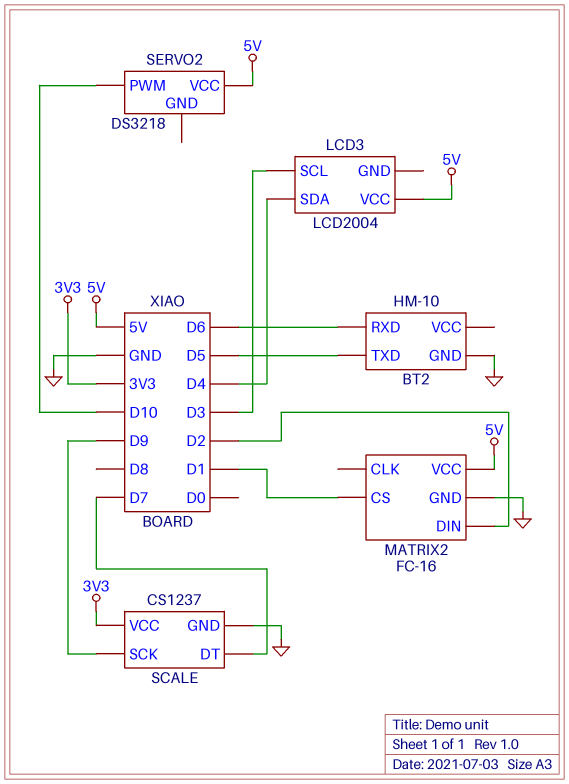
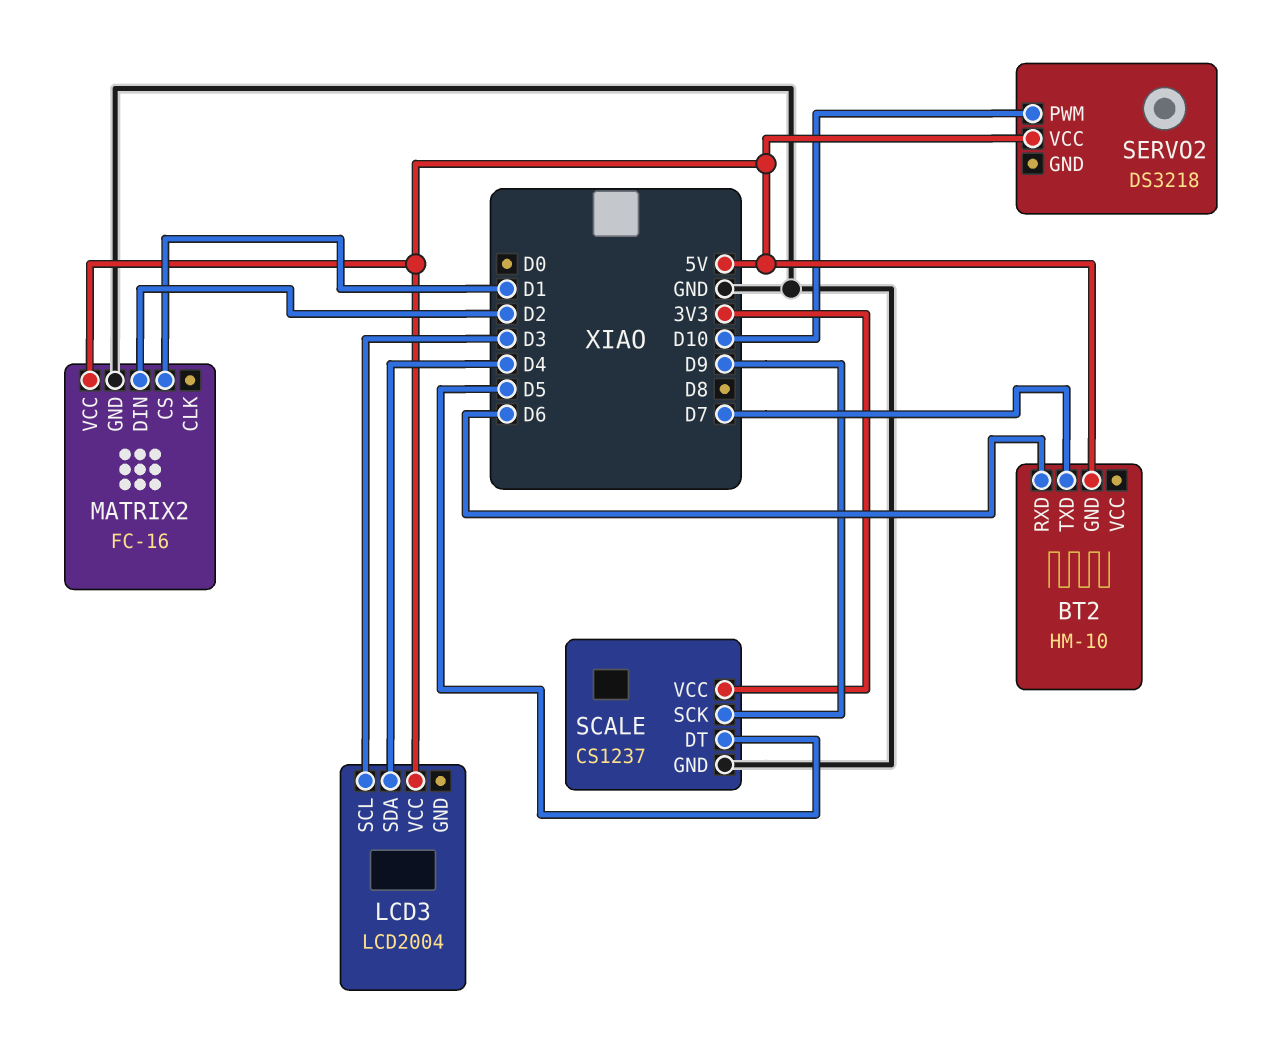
BT2 pin GND: GND -> 5V
BT2 pin TXD: D5 -> D7
SCALE pin DT: D7 -> D5

